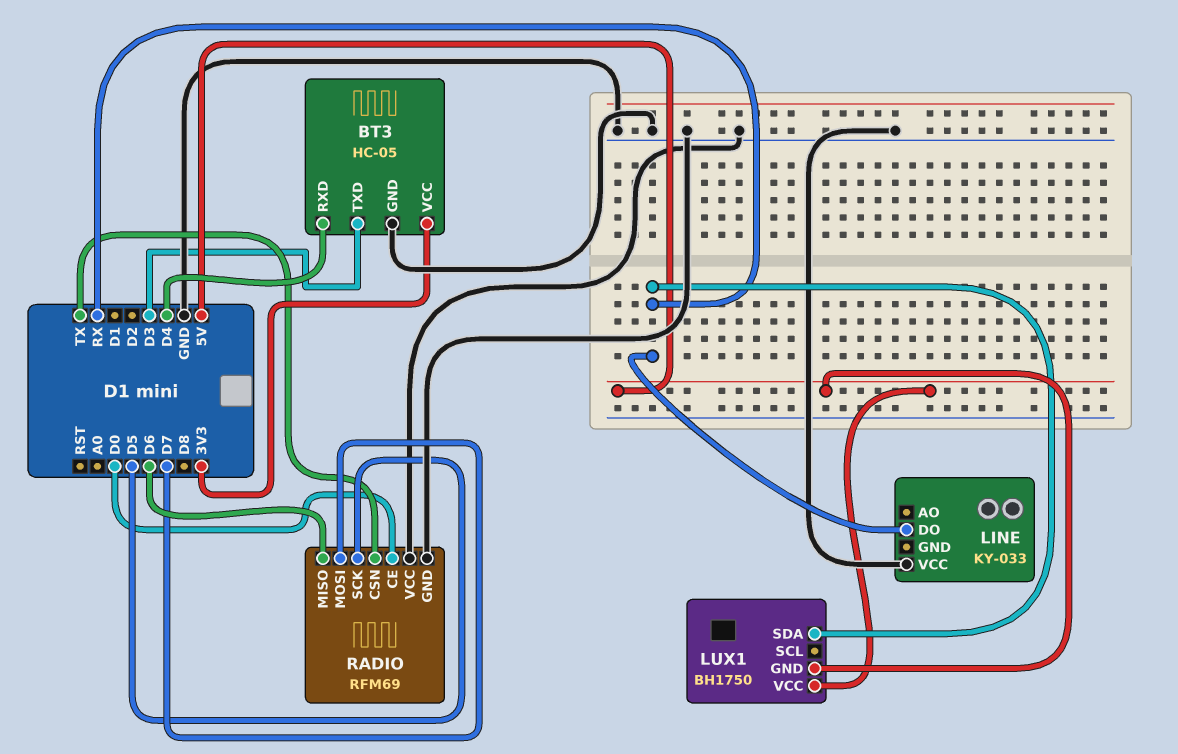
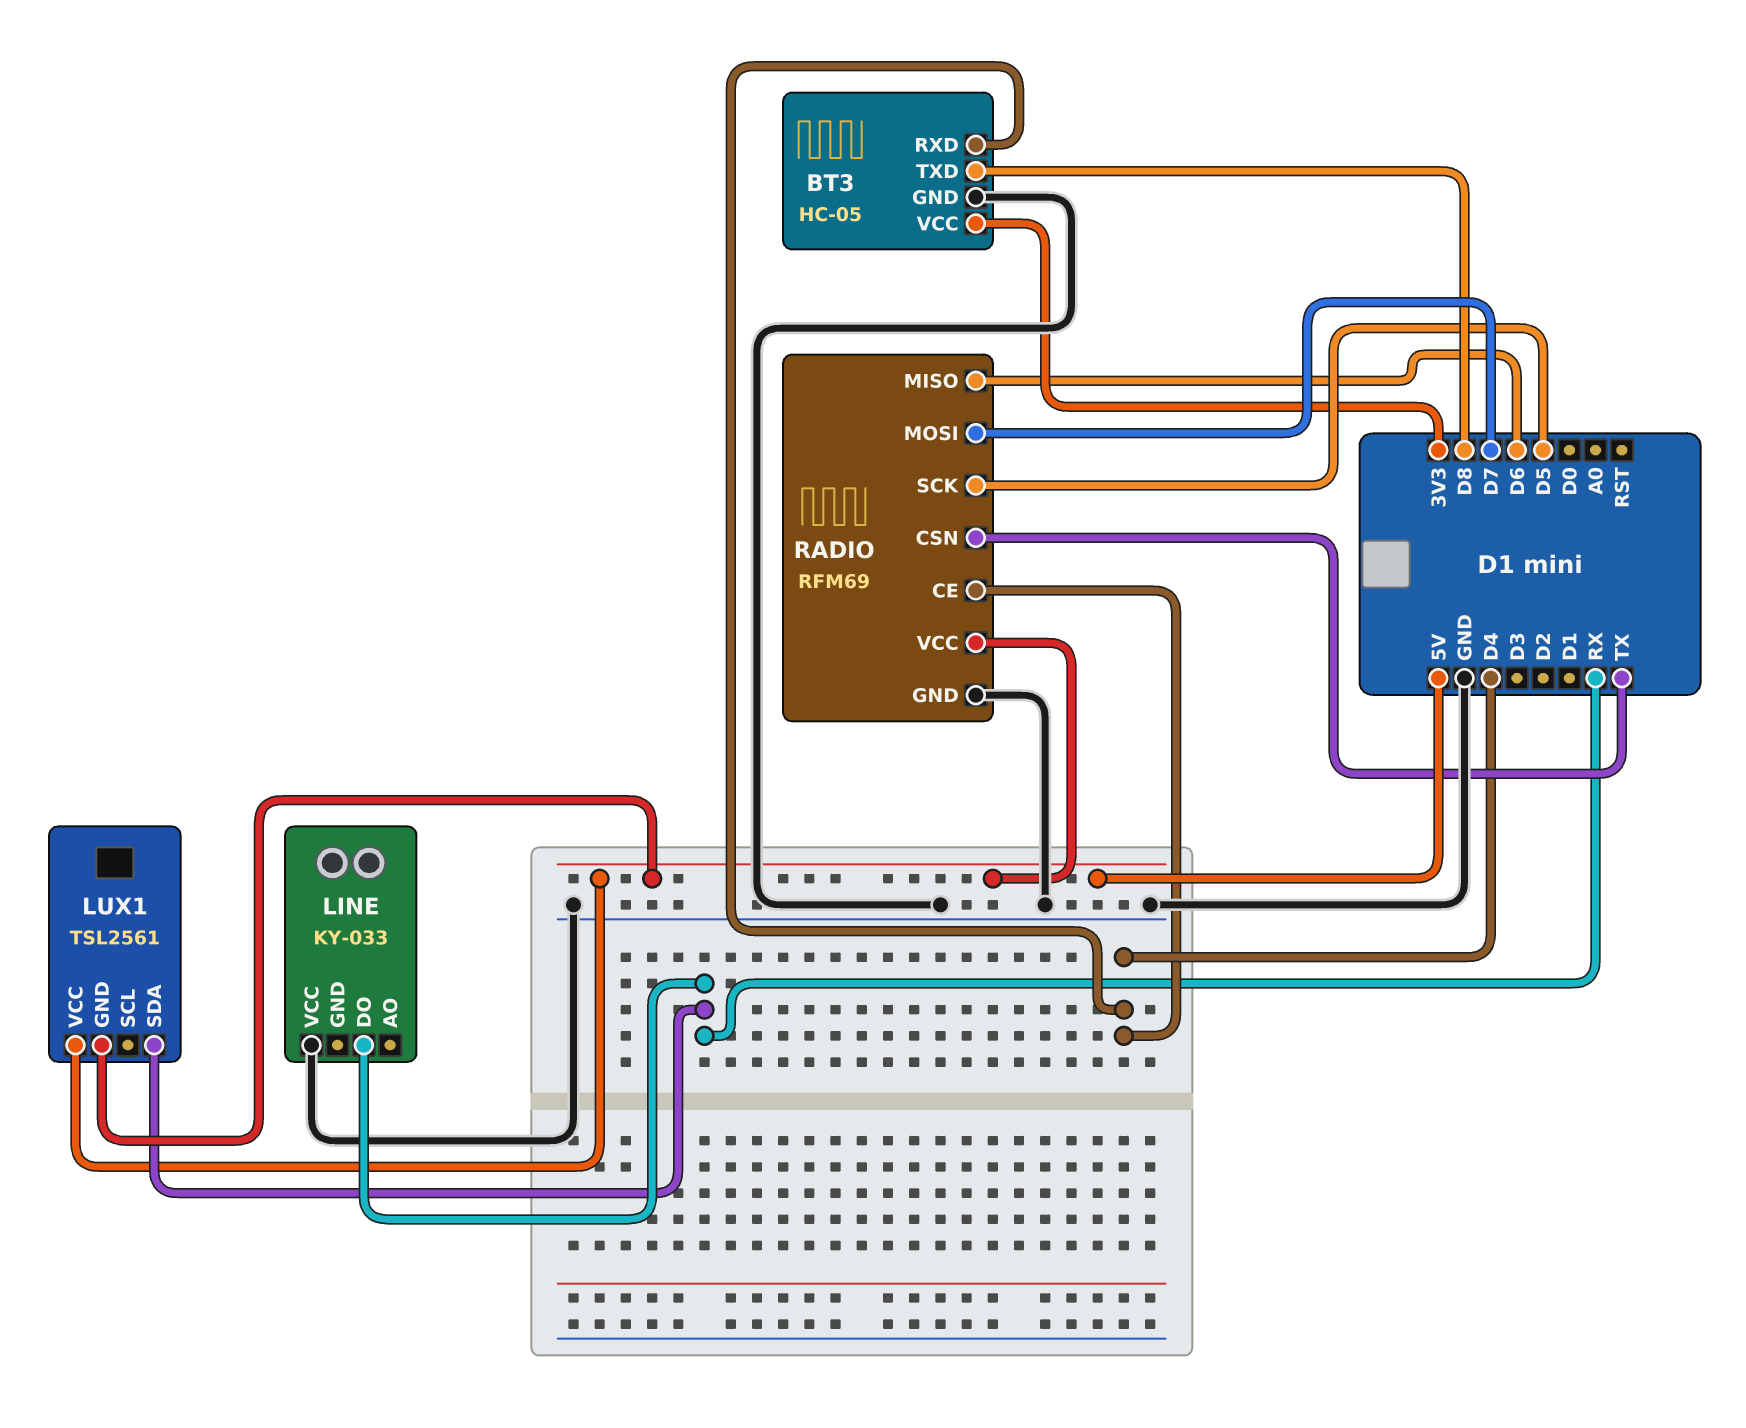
BT3 pin TXD: D3 -> D8
LUX1: BH1750 -> TSL2561
RADIO pin CE: D0 -> D4
RADIO pin VCC: GND -> 5V

